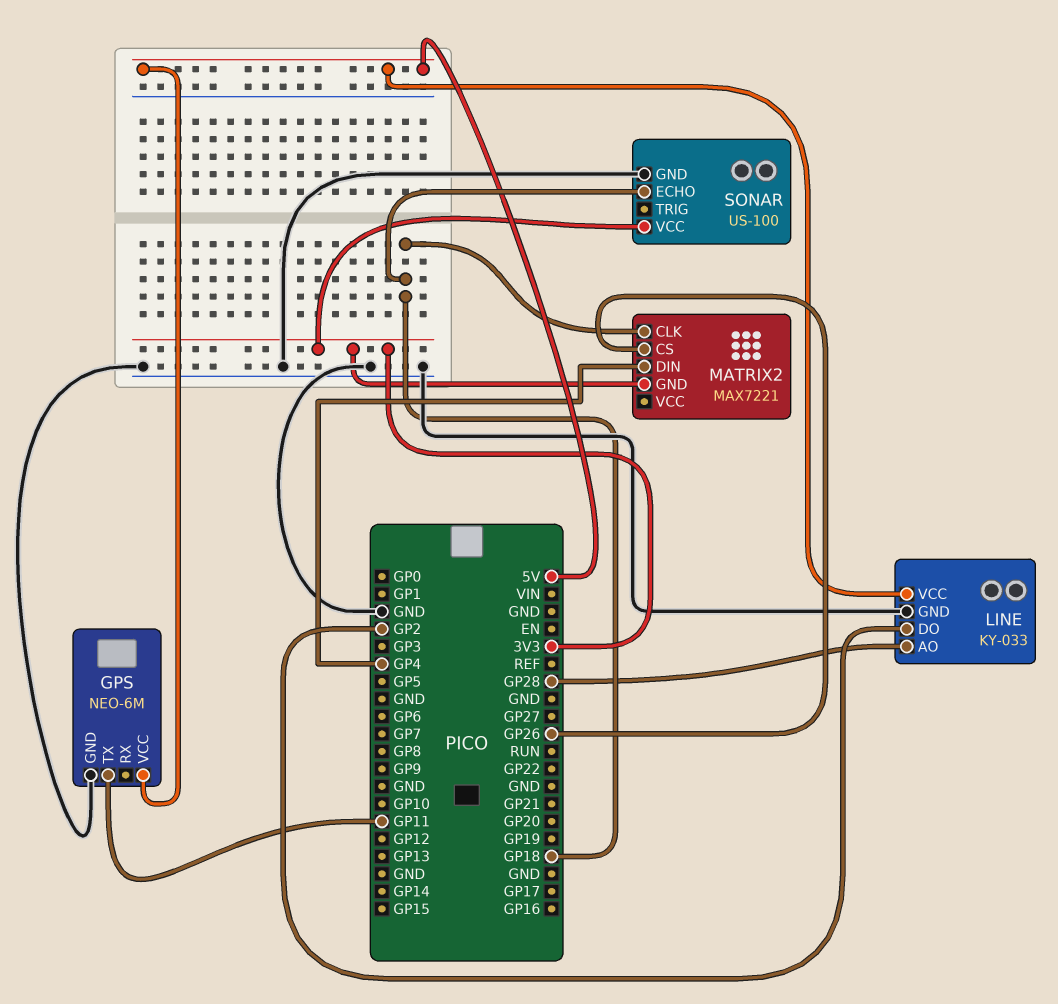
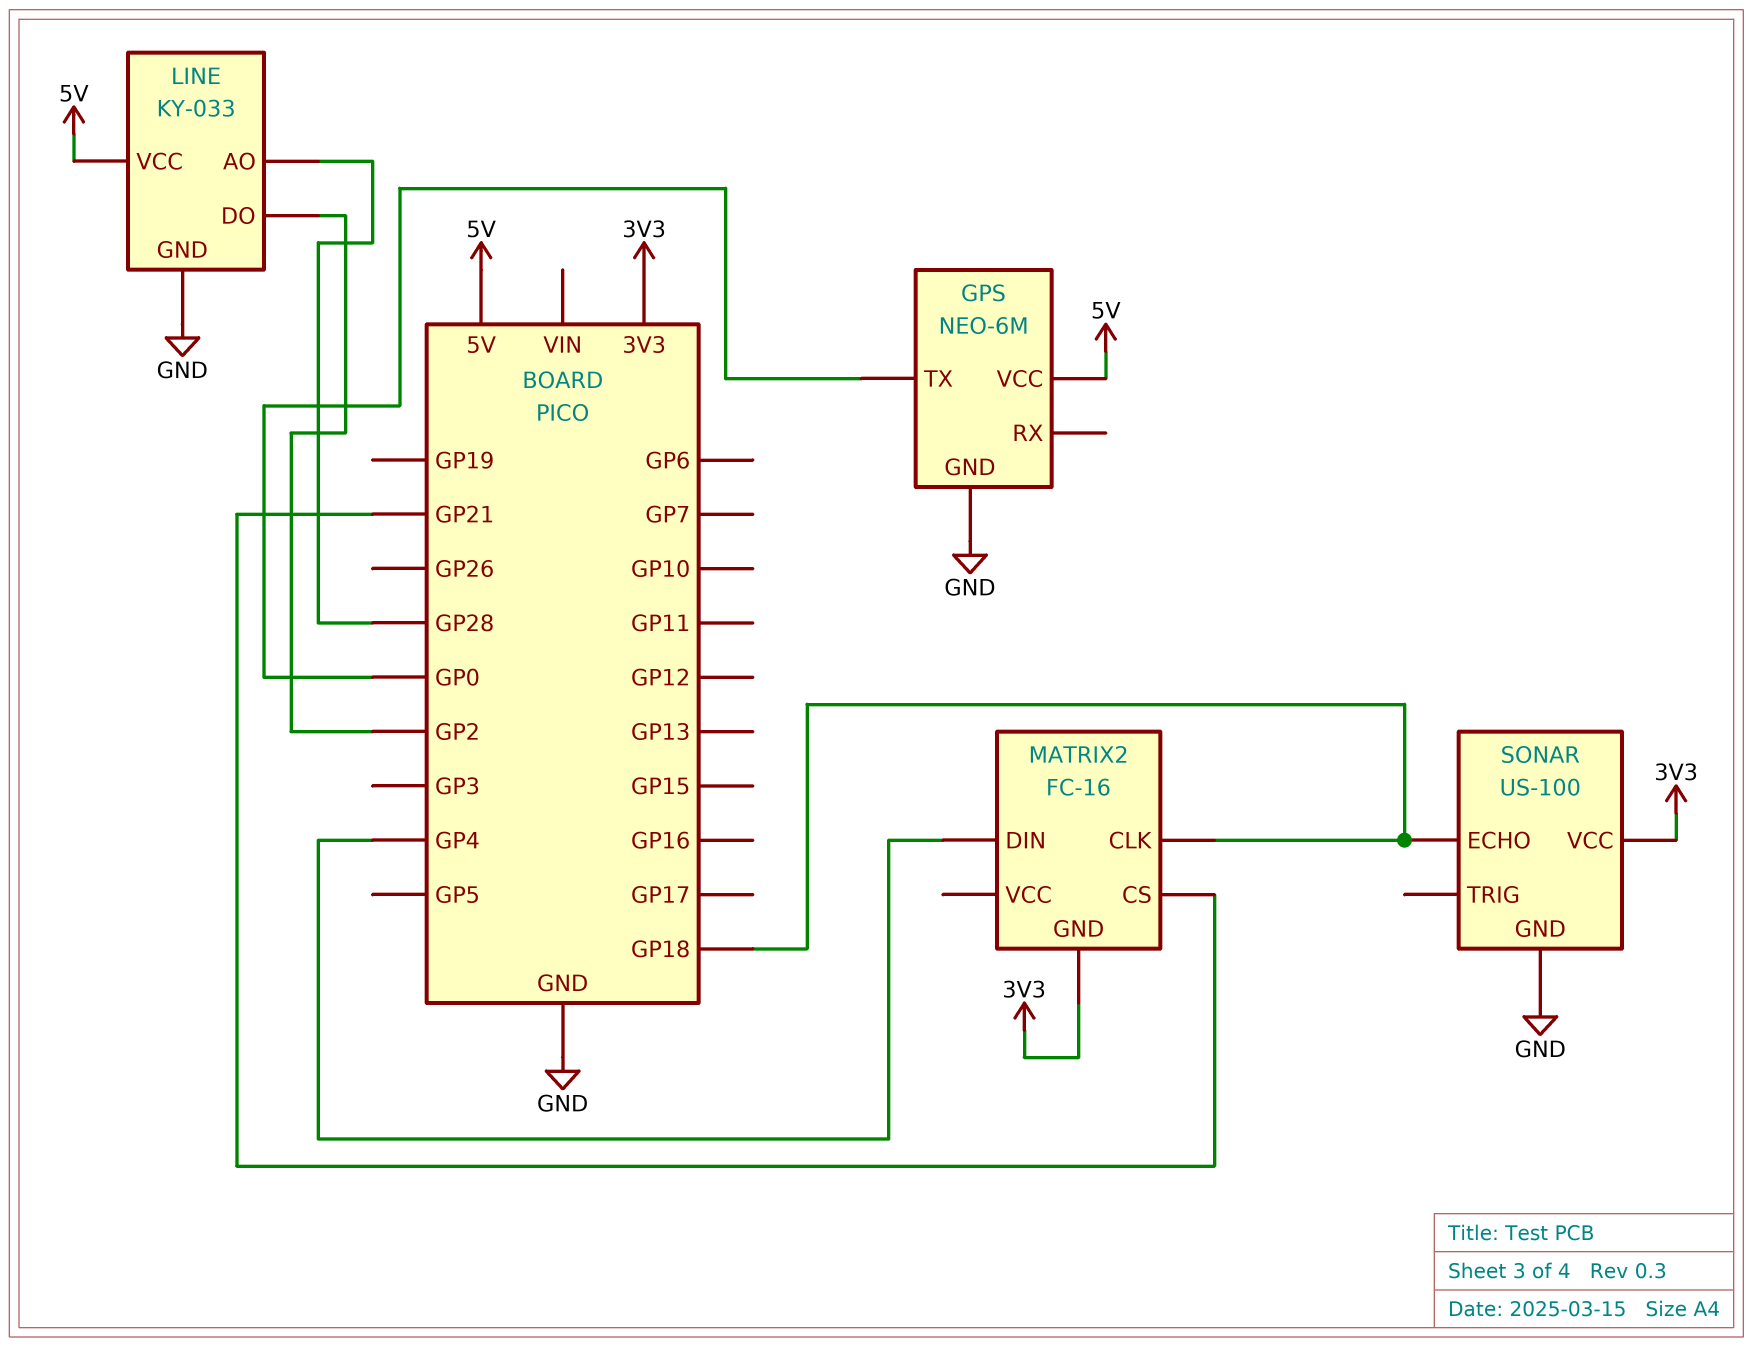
GPS pin TX: GP11 -> GP0
MATRIX2: MAX7221 -> FC-16
MATRIX2 pin CS: GP26 -> GP21

